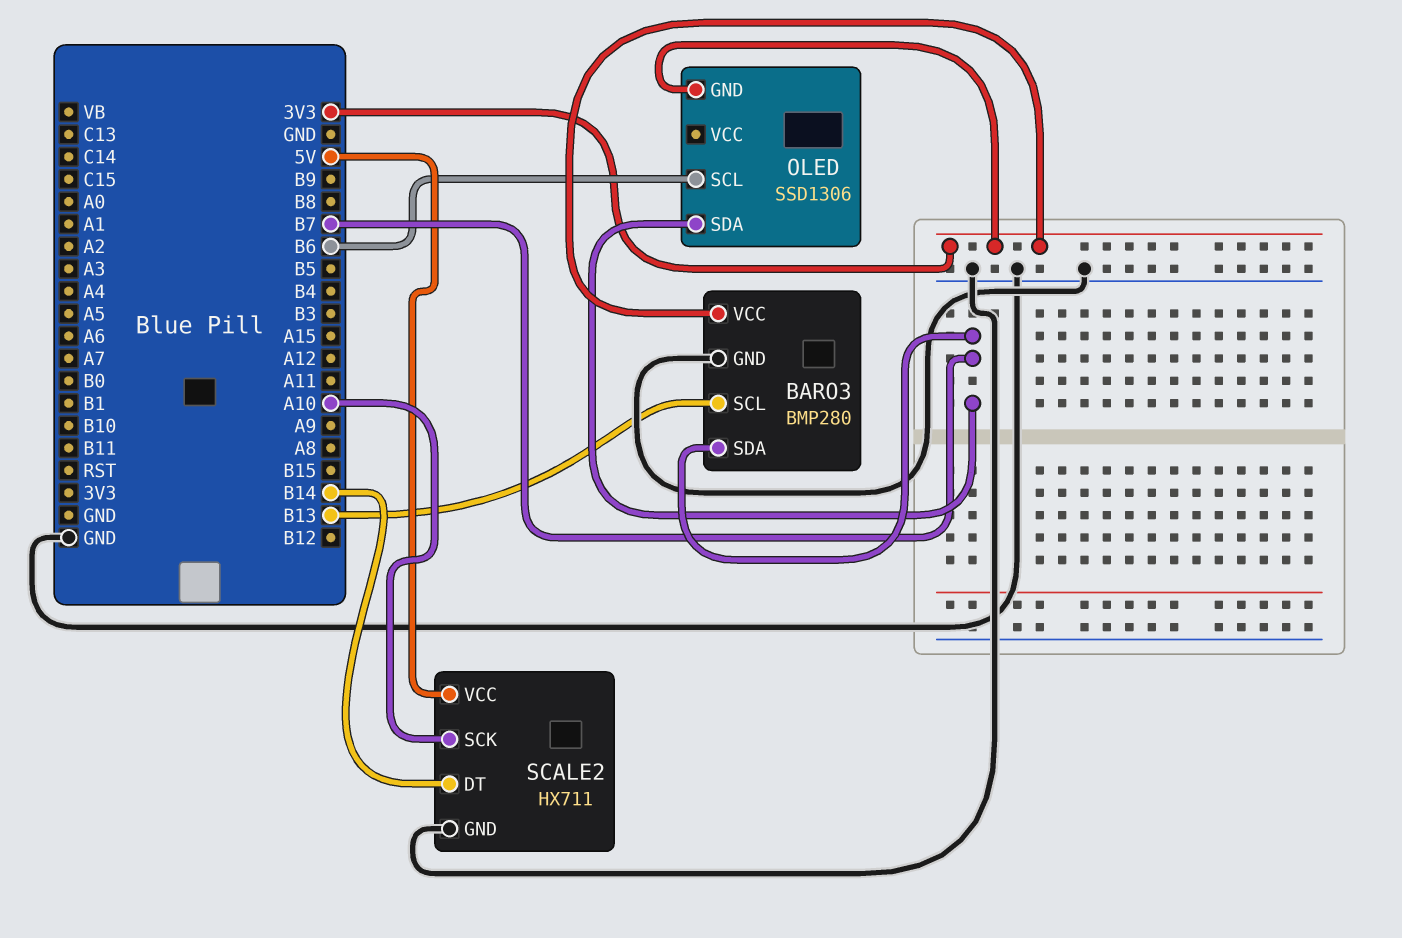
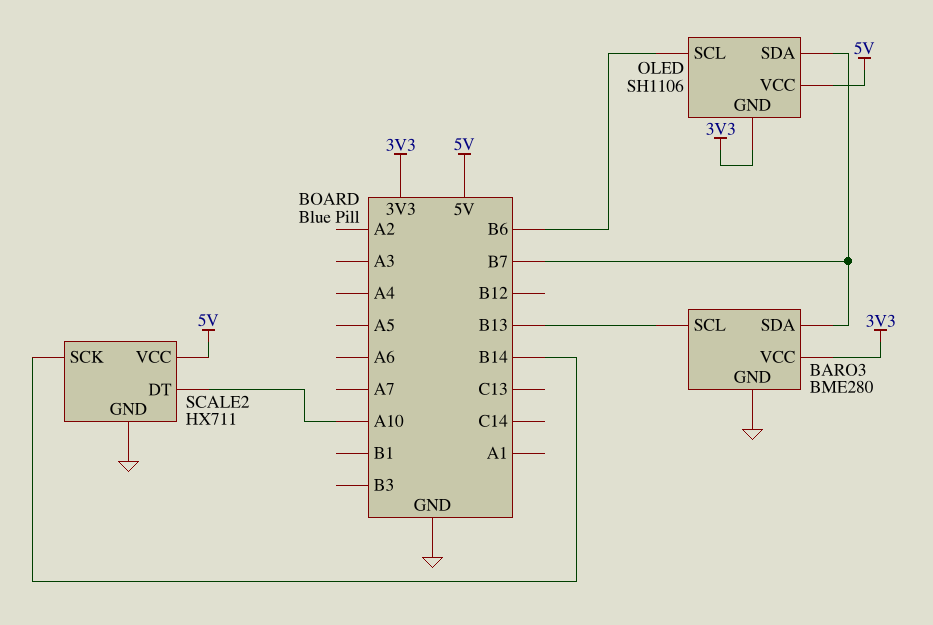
BARO3: BMP280 -> BME280
OLED: SSD1306 -> SH1106
OLED pin VCC: none -> 5V
SCALE2 pin DT: B14 -> A10
SCALE2 pin SCK: A10 -> B14

